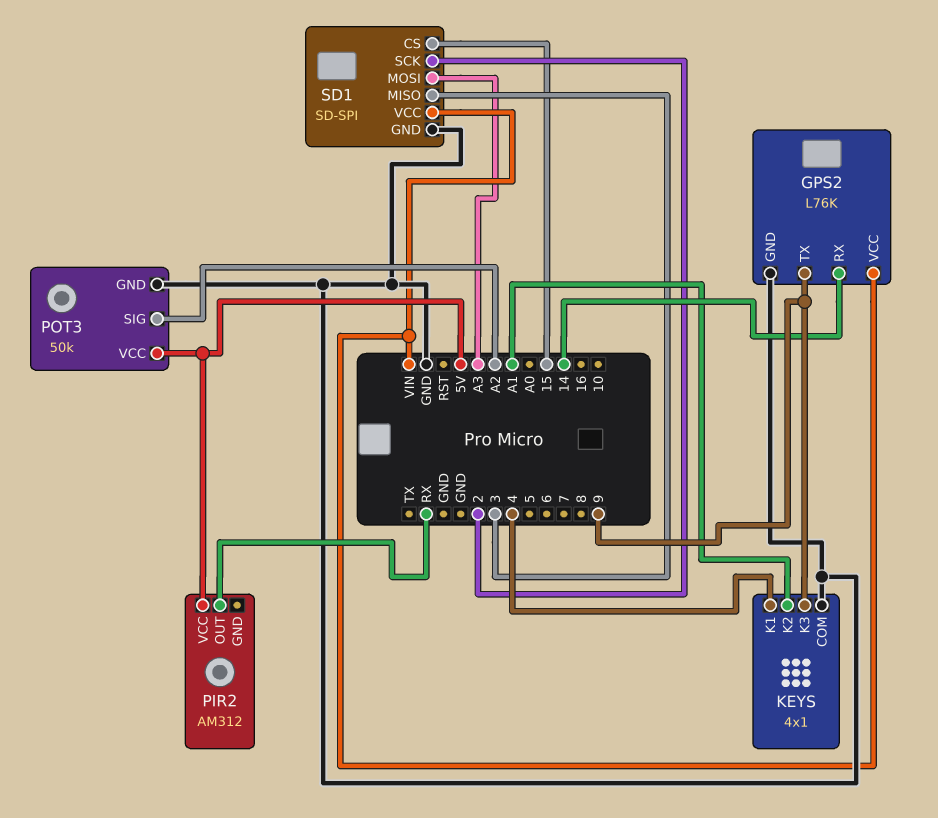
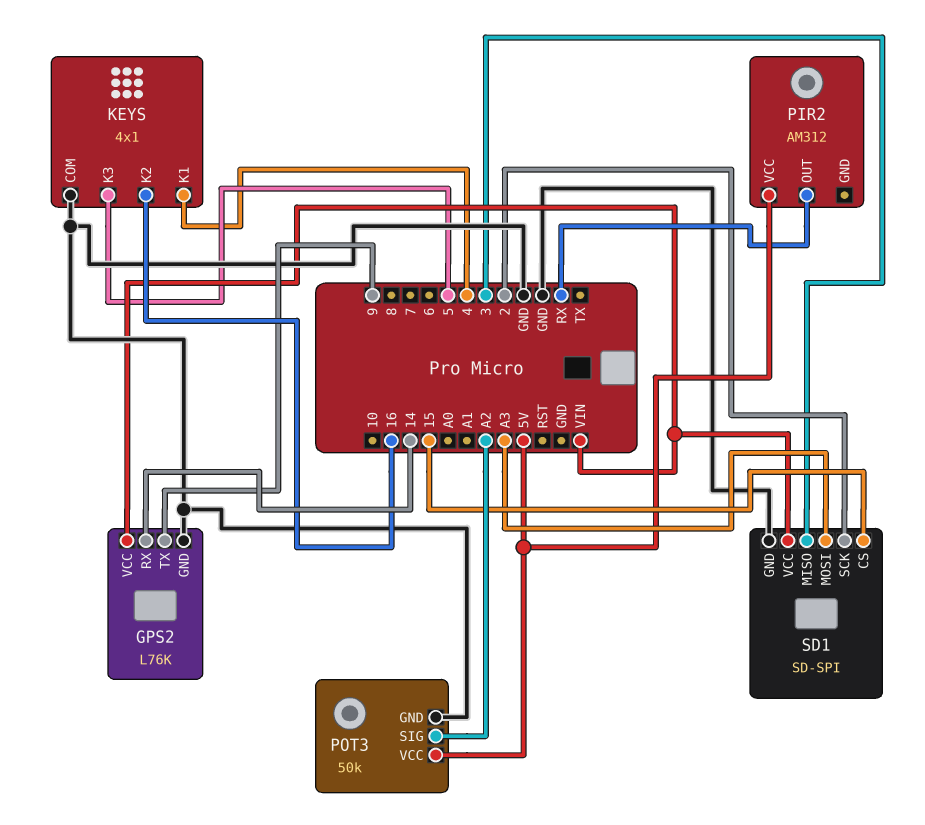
KEYS pin K2: A1 -> 16
KEYS pin K3: 9 -> 5

